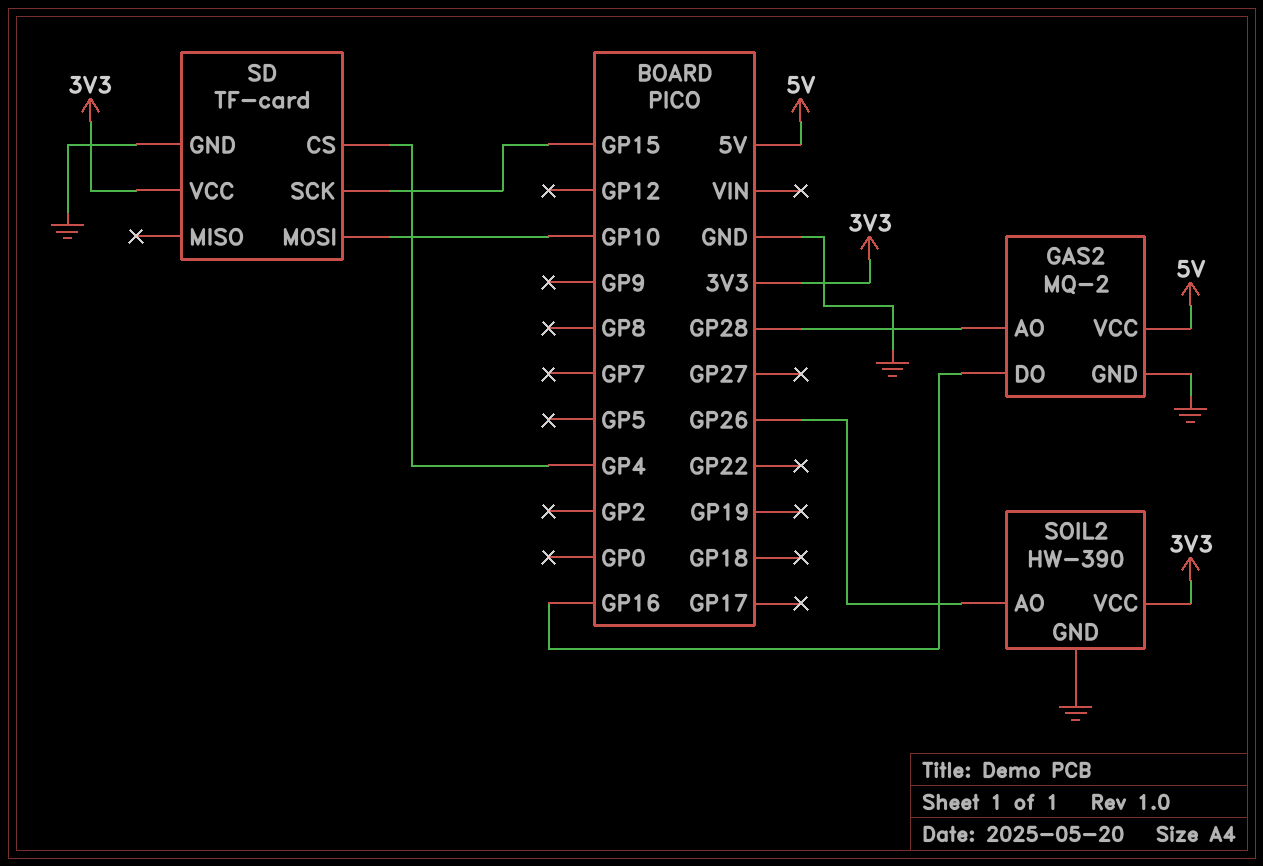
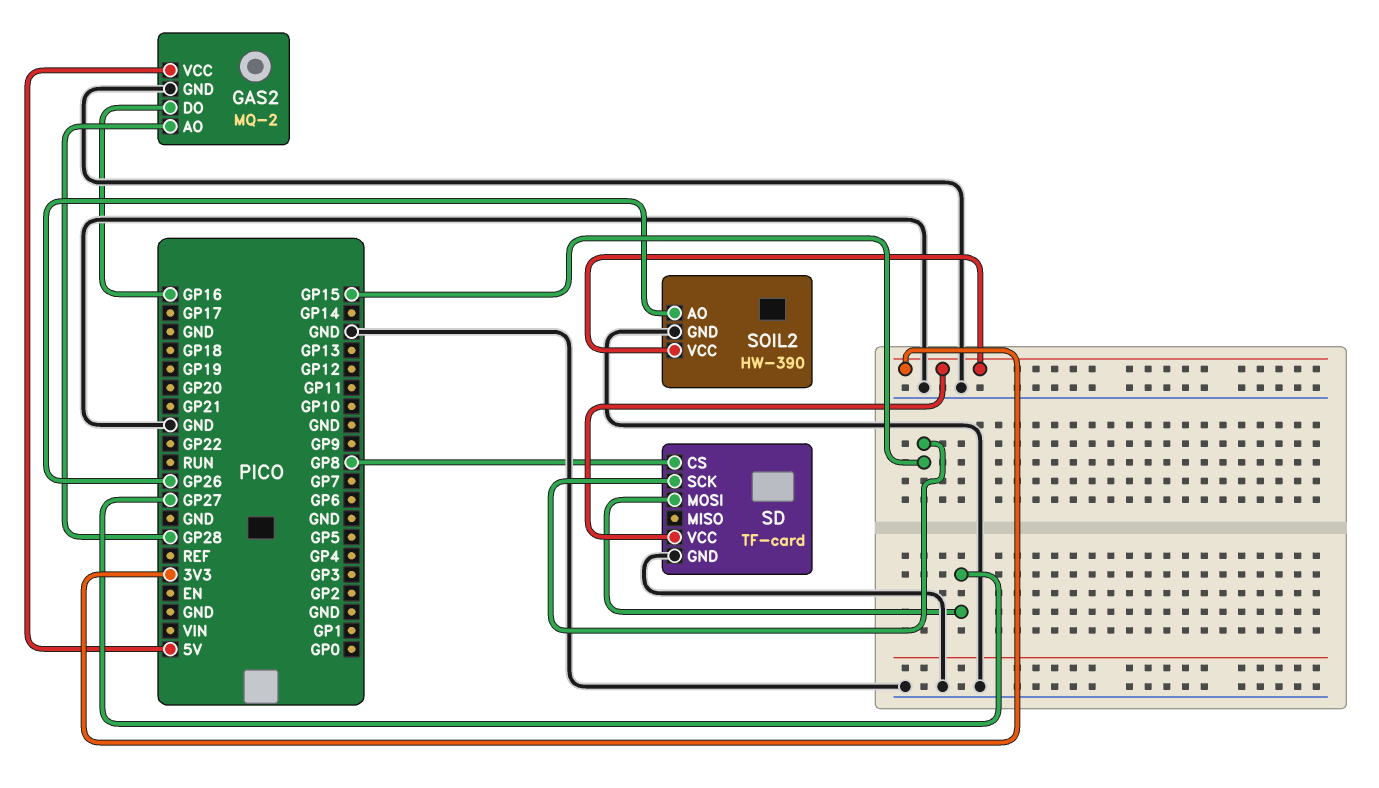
SD pin CS: GP4 -> GP8
SD pin MOSI: GP10 -> GP27

